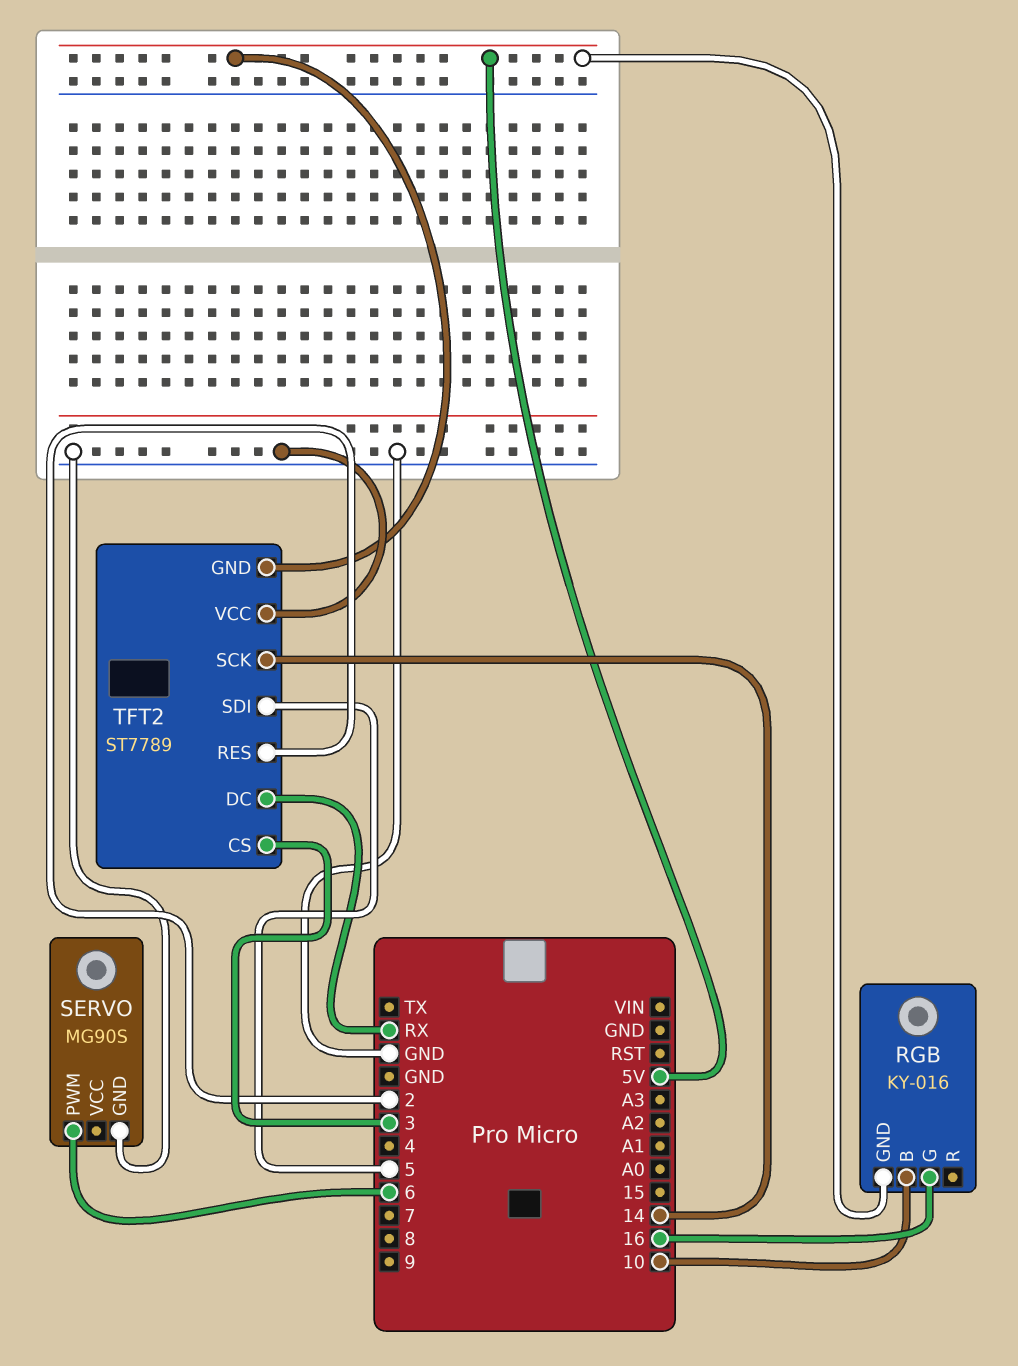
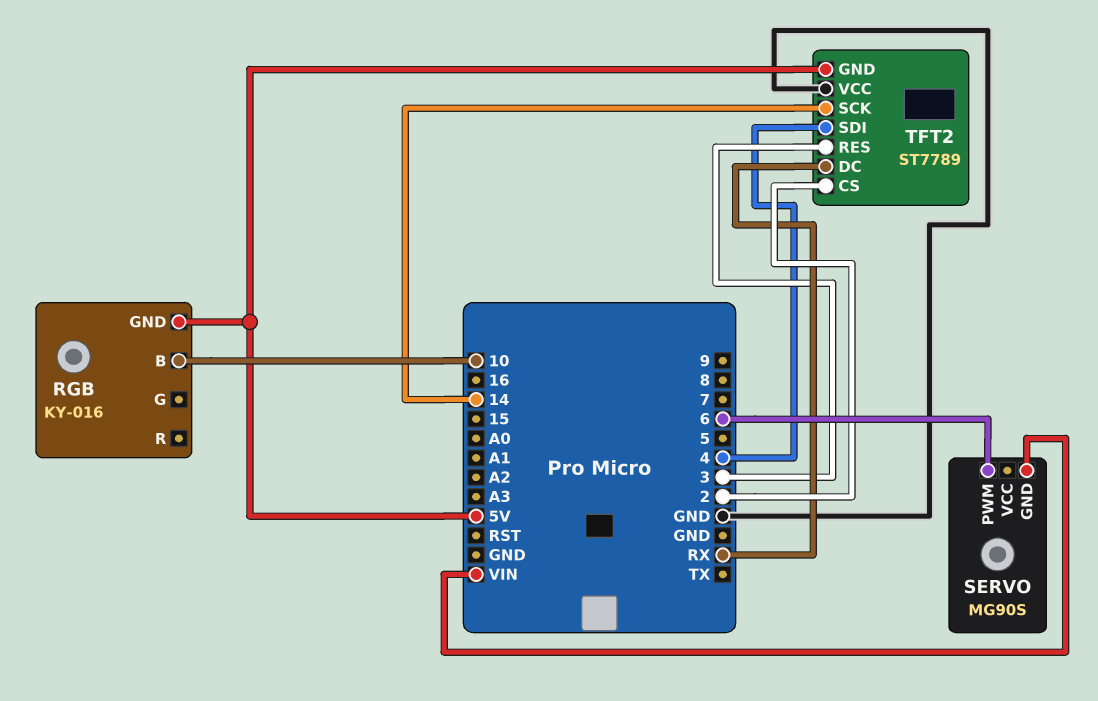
RGB pin G: 16 -> none
SERVO pin GND: GND -> VIN
TFT2 pin CS: 3 -> 2
TFT2 pin RES: 2 -> 3
TFT2 pin SDI: 5 -> 4

